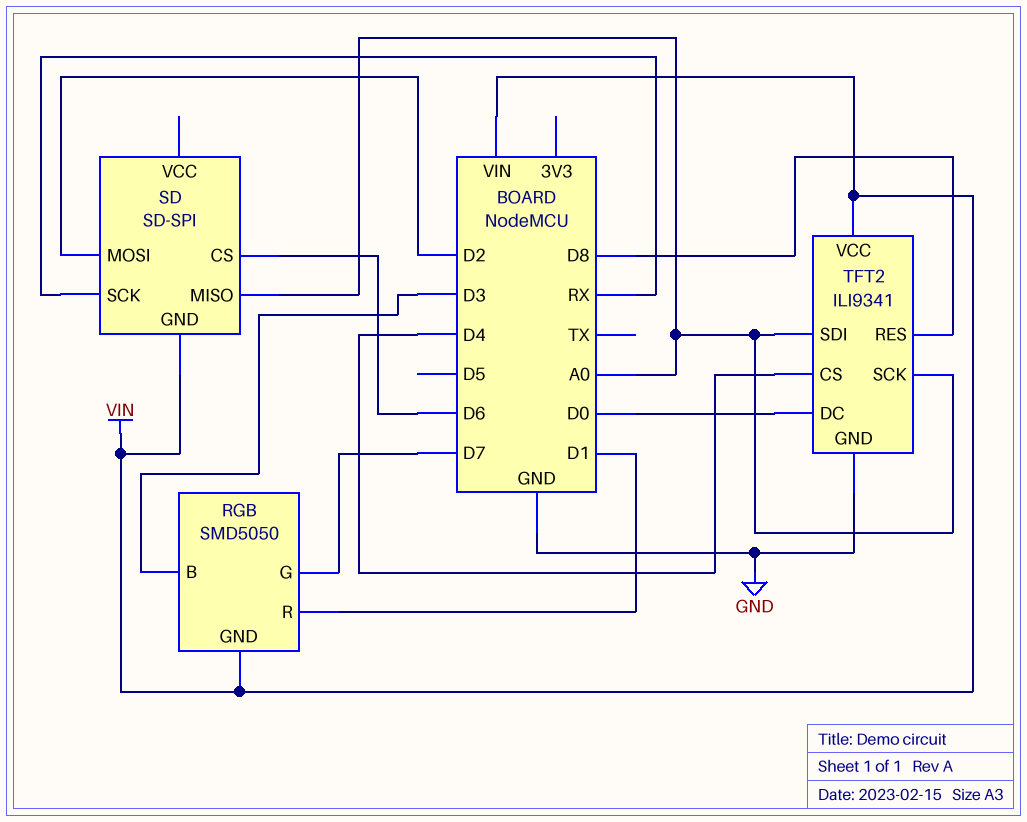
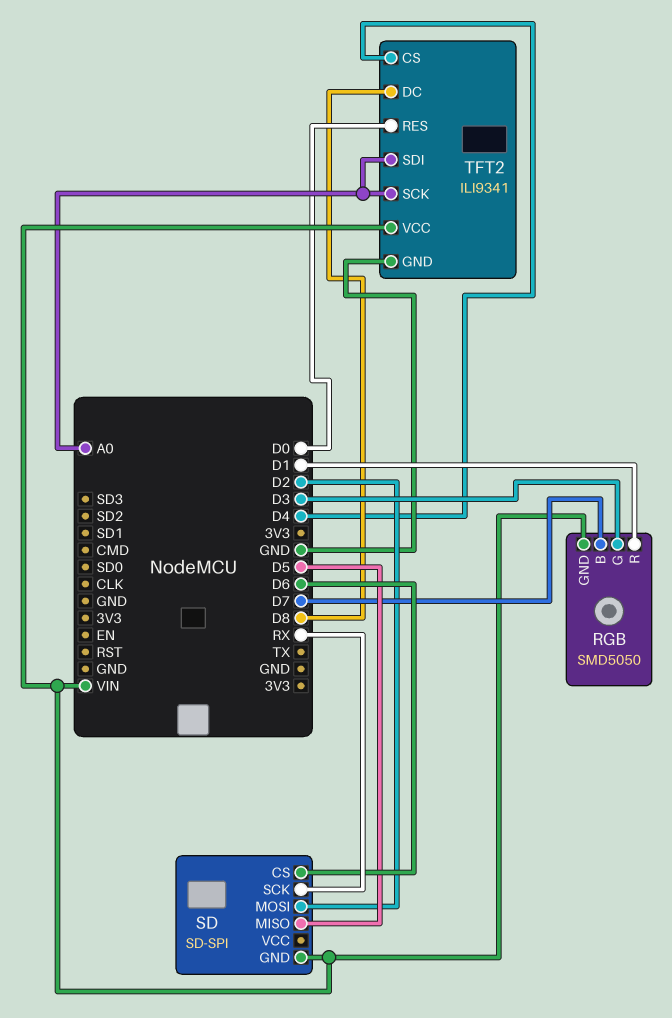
RGB pin B: D3 -> D7
RGB pin G: D7 -> D3
SD pin MISO: A0 -> D5
TFT2 pin DC: D0 -> D8
TFT2 pin RES: D8 -> D0

